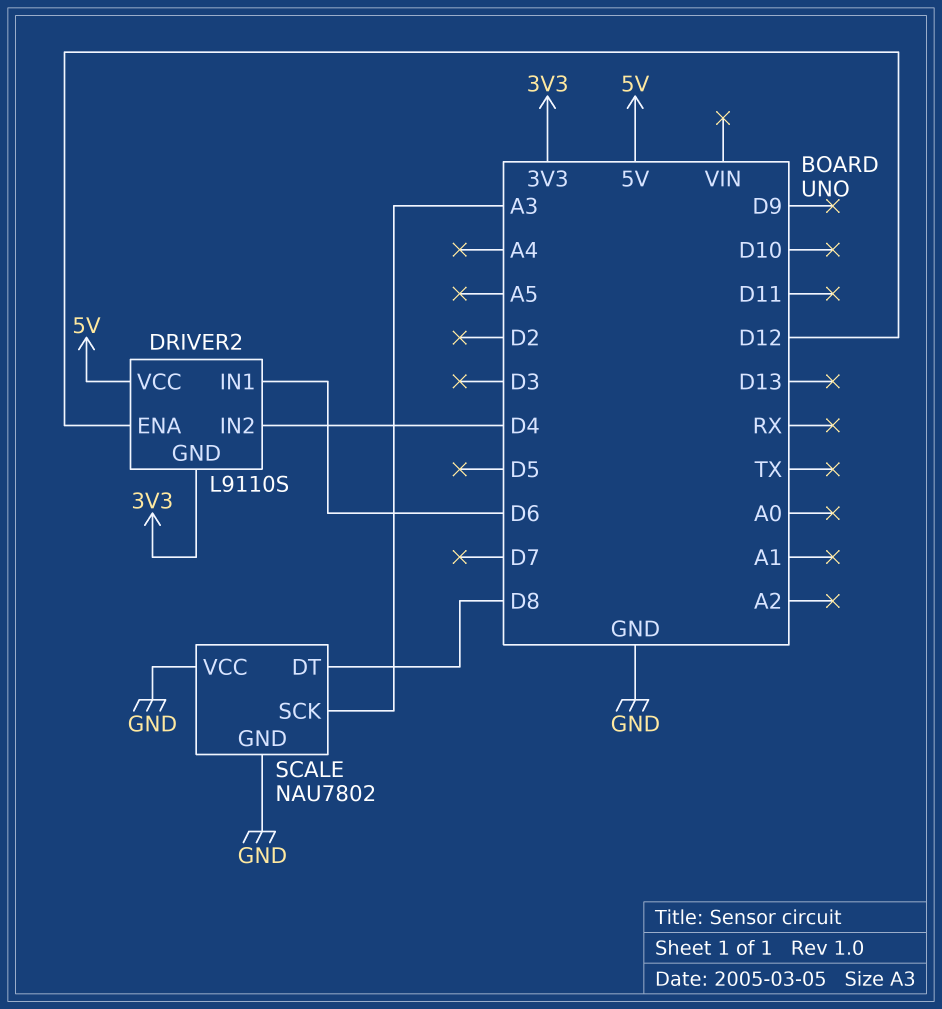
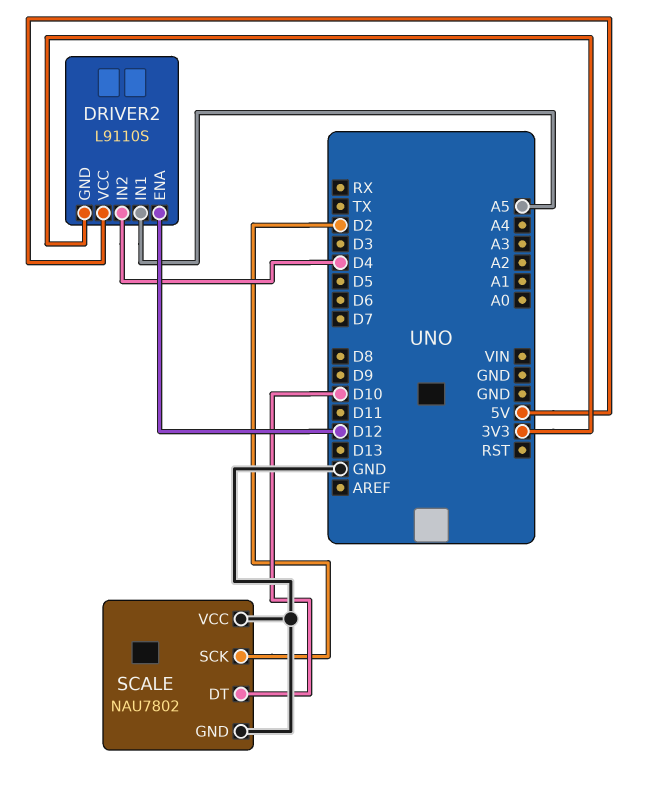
DRIVER2 pin IN1: D6 -> A5
SCALE pin DT: D8 -> D10
SCALE pin SCK: A3 -> D2

